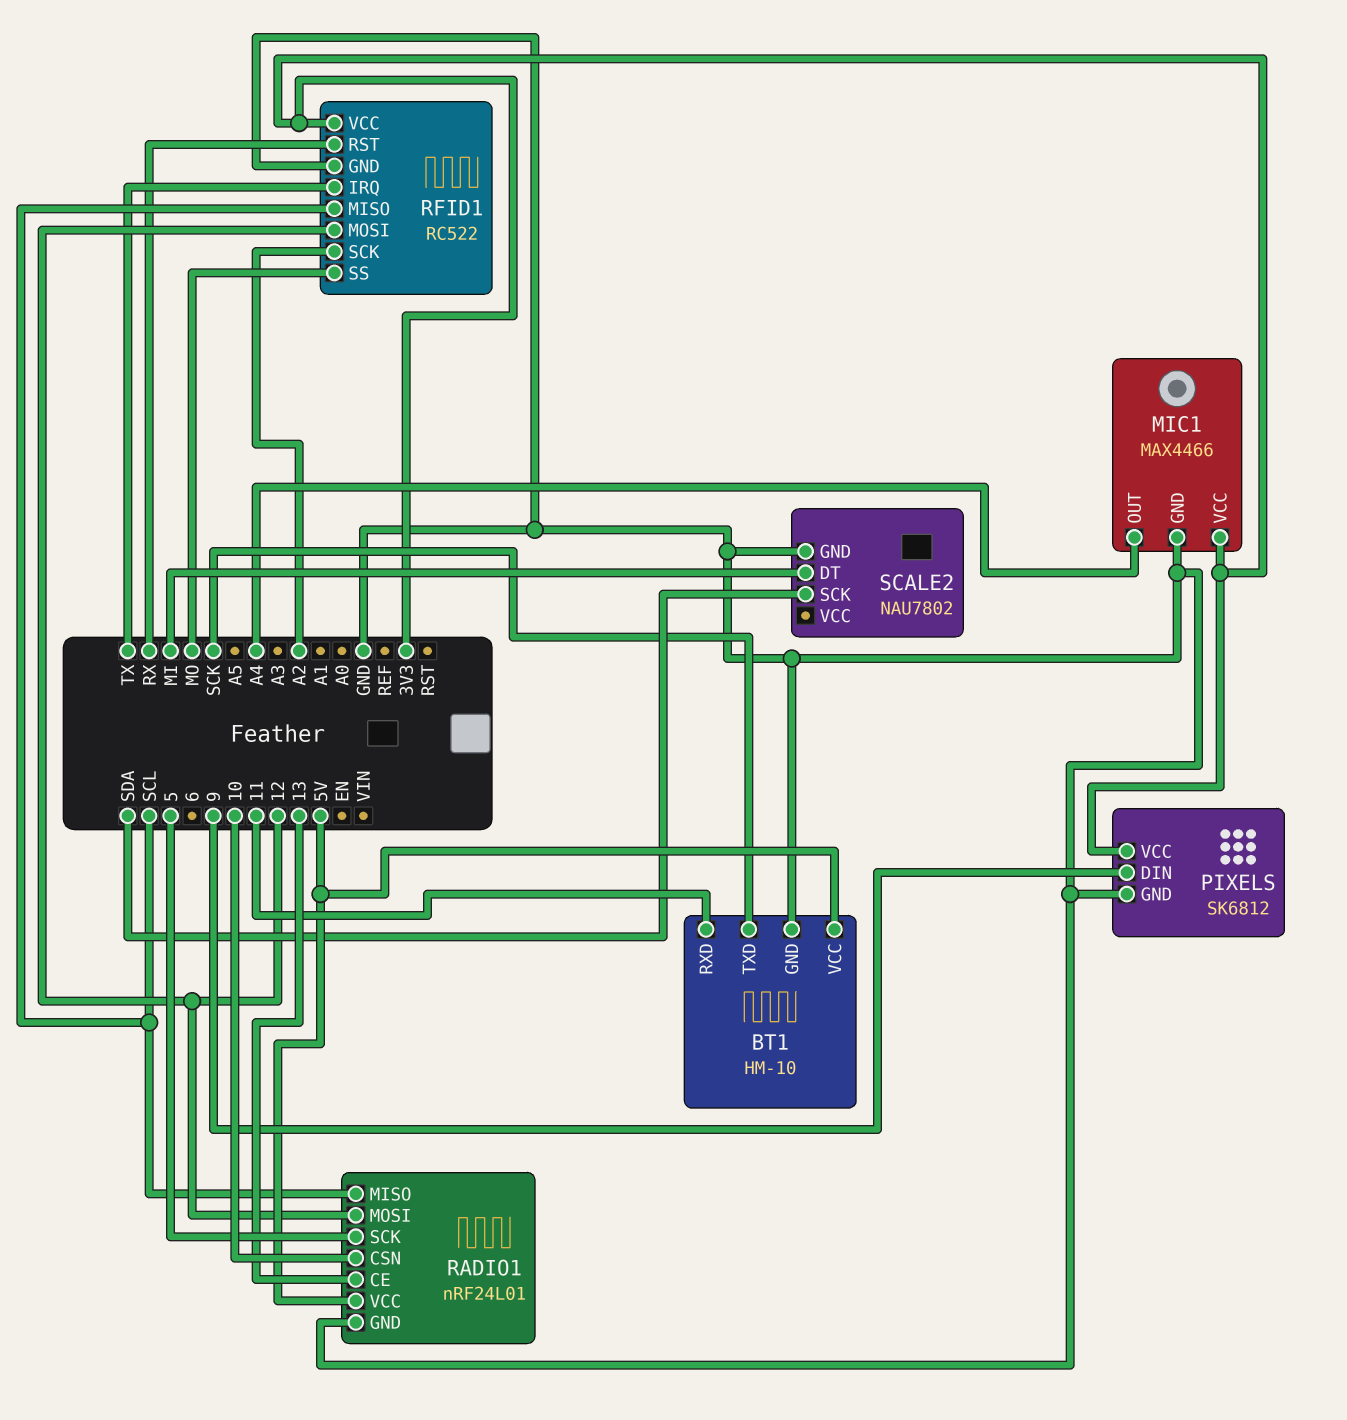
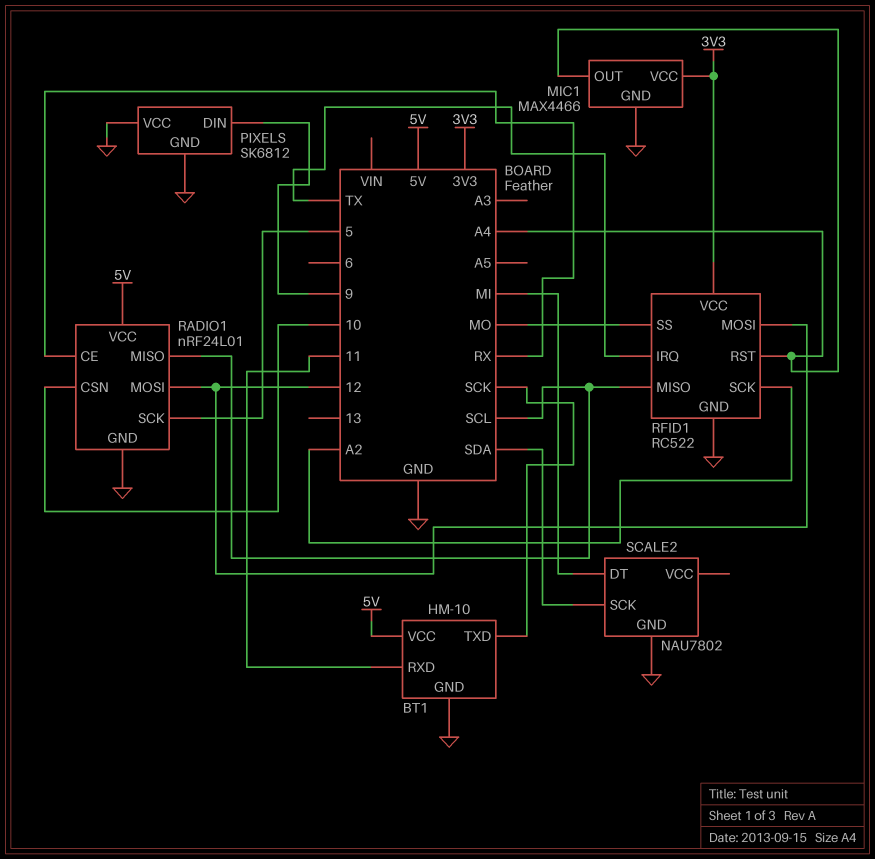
PIXELS pin VCC: 3V3 -> GND
RADIO1 pin CE: 13 -> RX
RFID1 pin RST: RX -> A4

